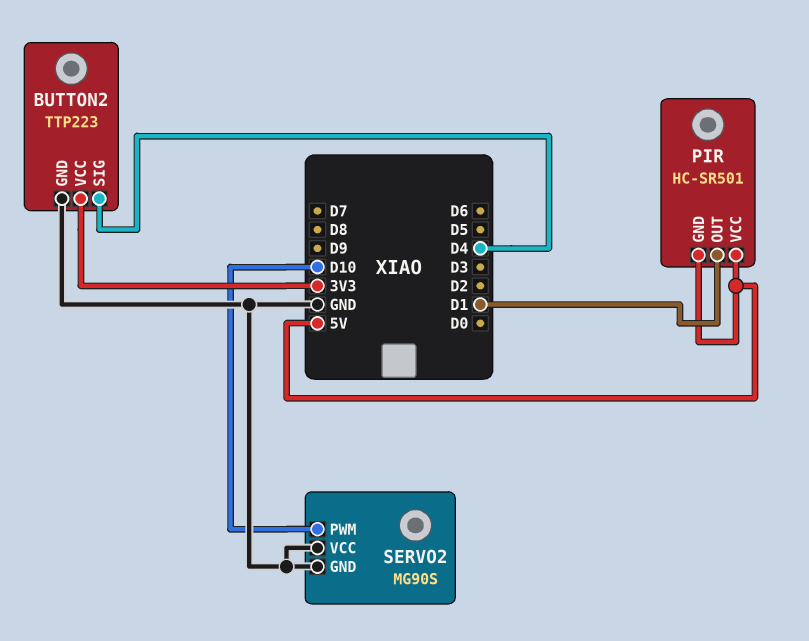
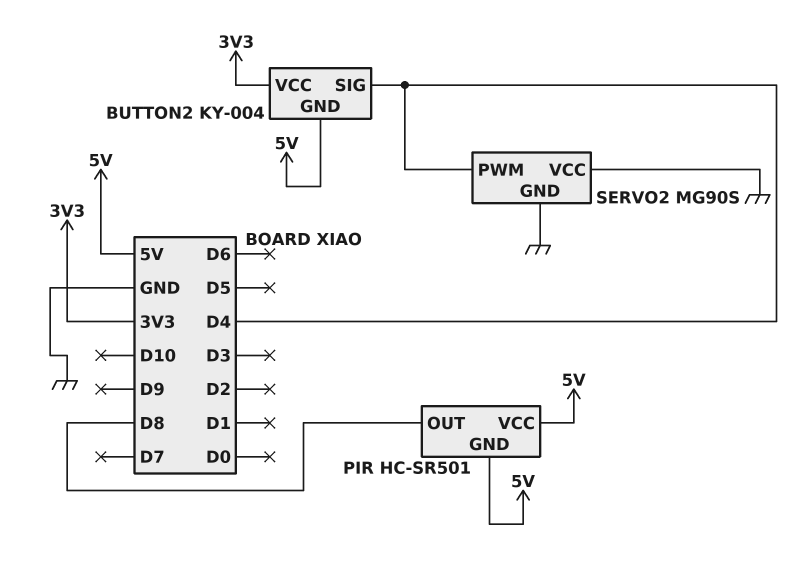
BUTTON2: TTP223 -> KY-004
BUTTON2 pin GND: GND -> 5V
PIR pin OUT: D1 -> D8
SERVO2 pin PWM: D10 -> D4

